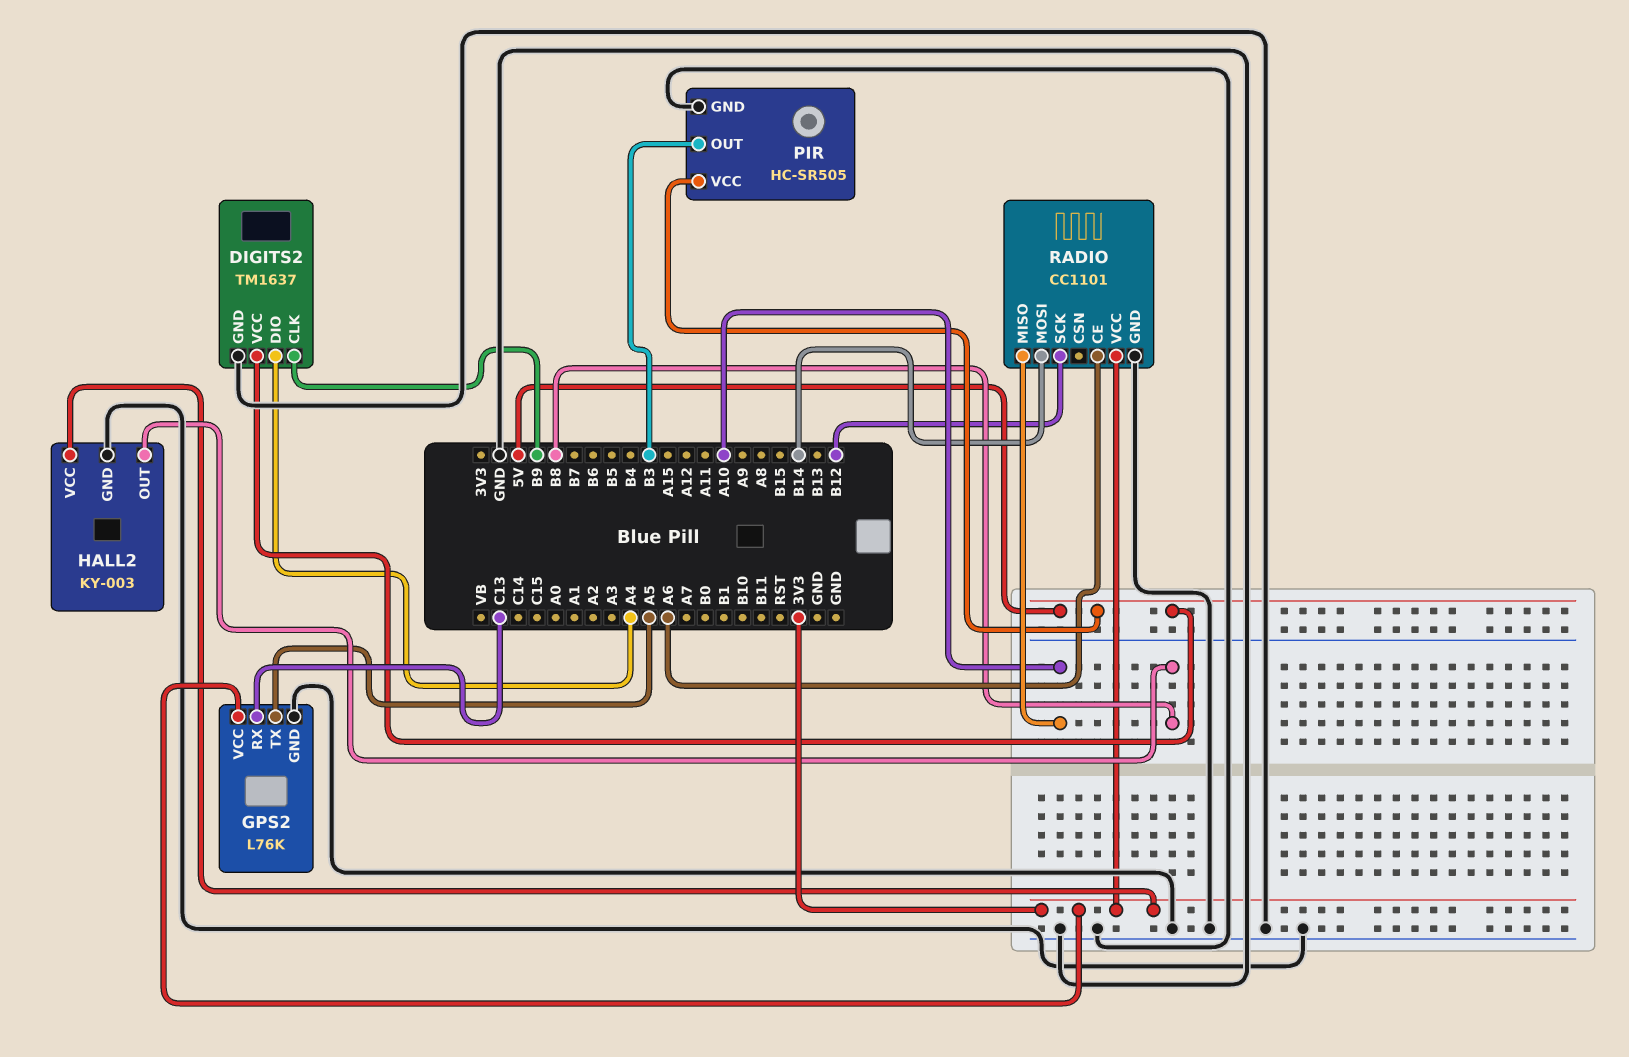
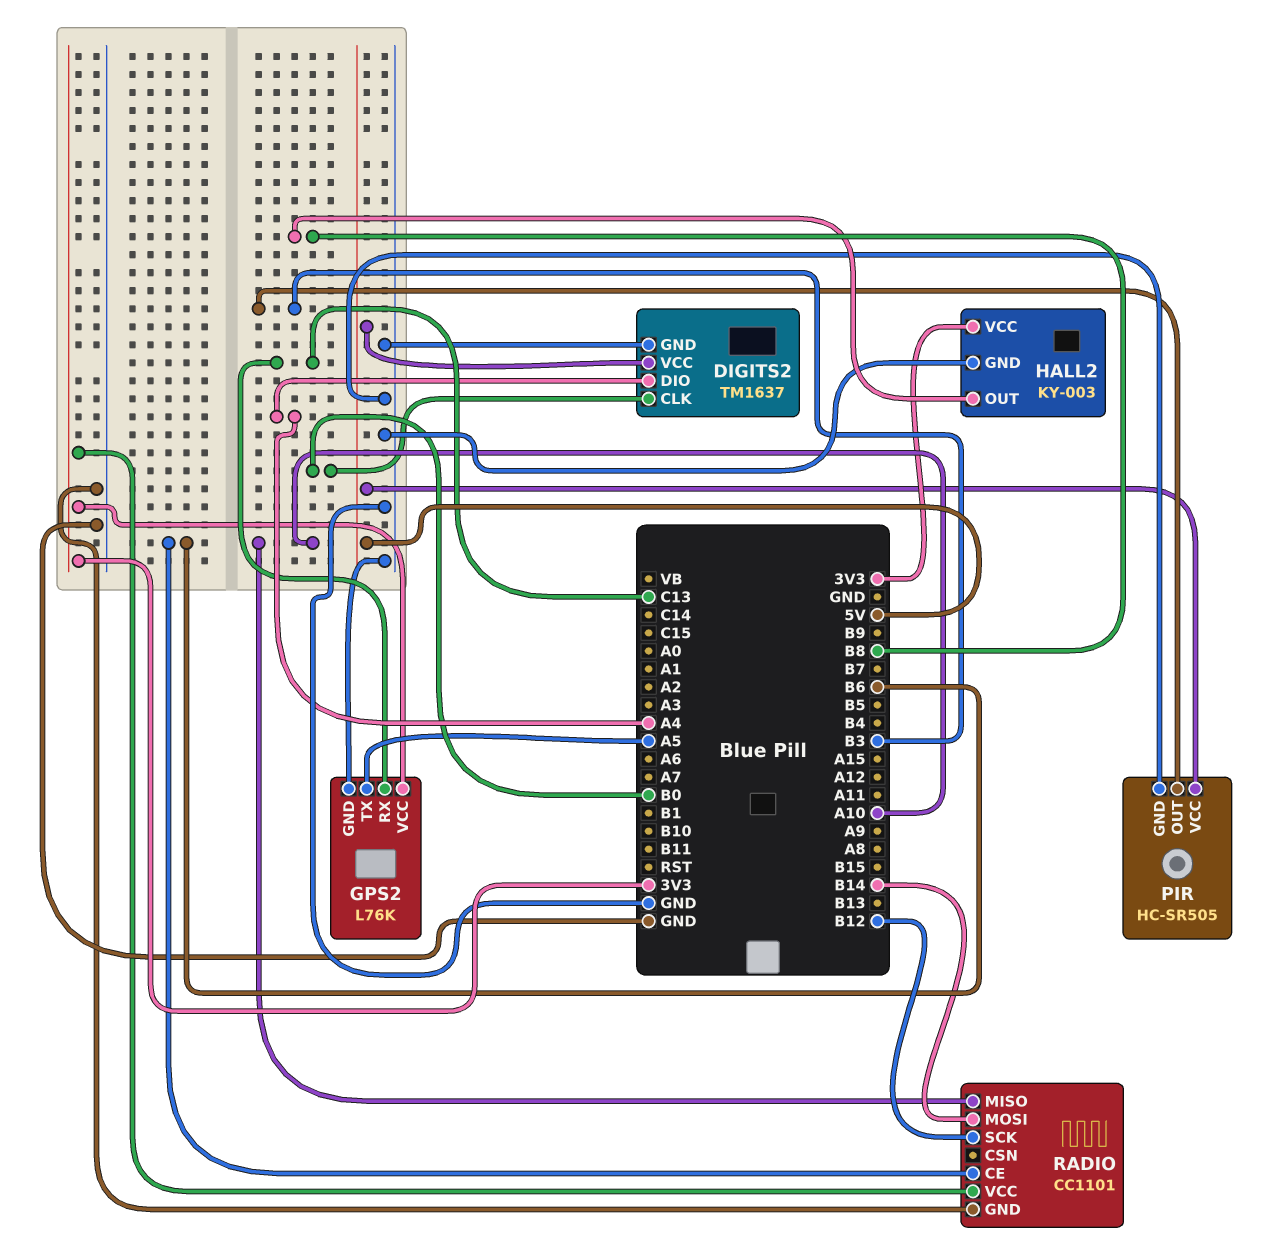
DIGITS2 pin CLK: B9 -> B0
RADIO pin CE: A6 -> B6

